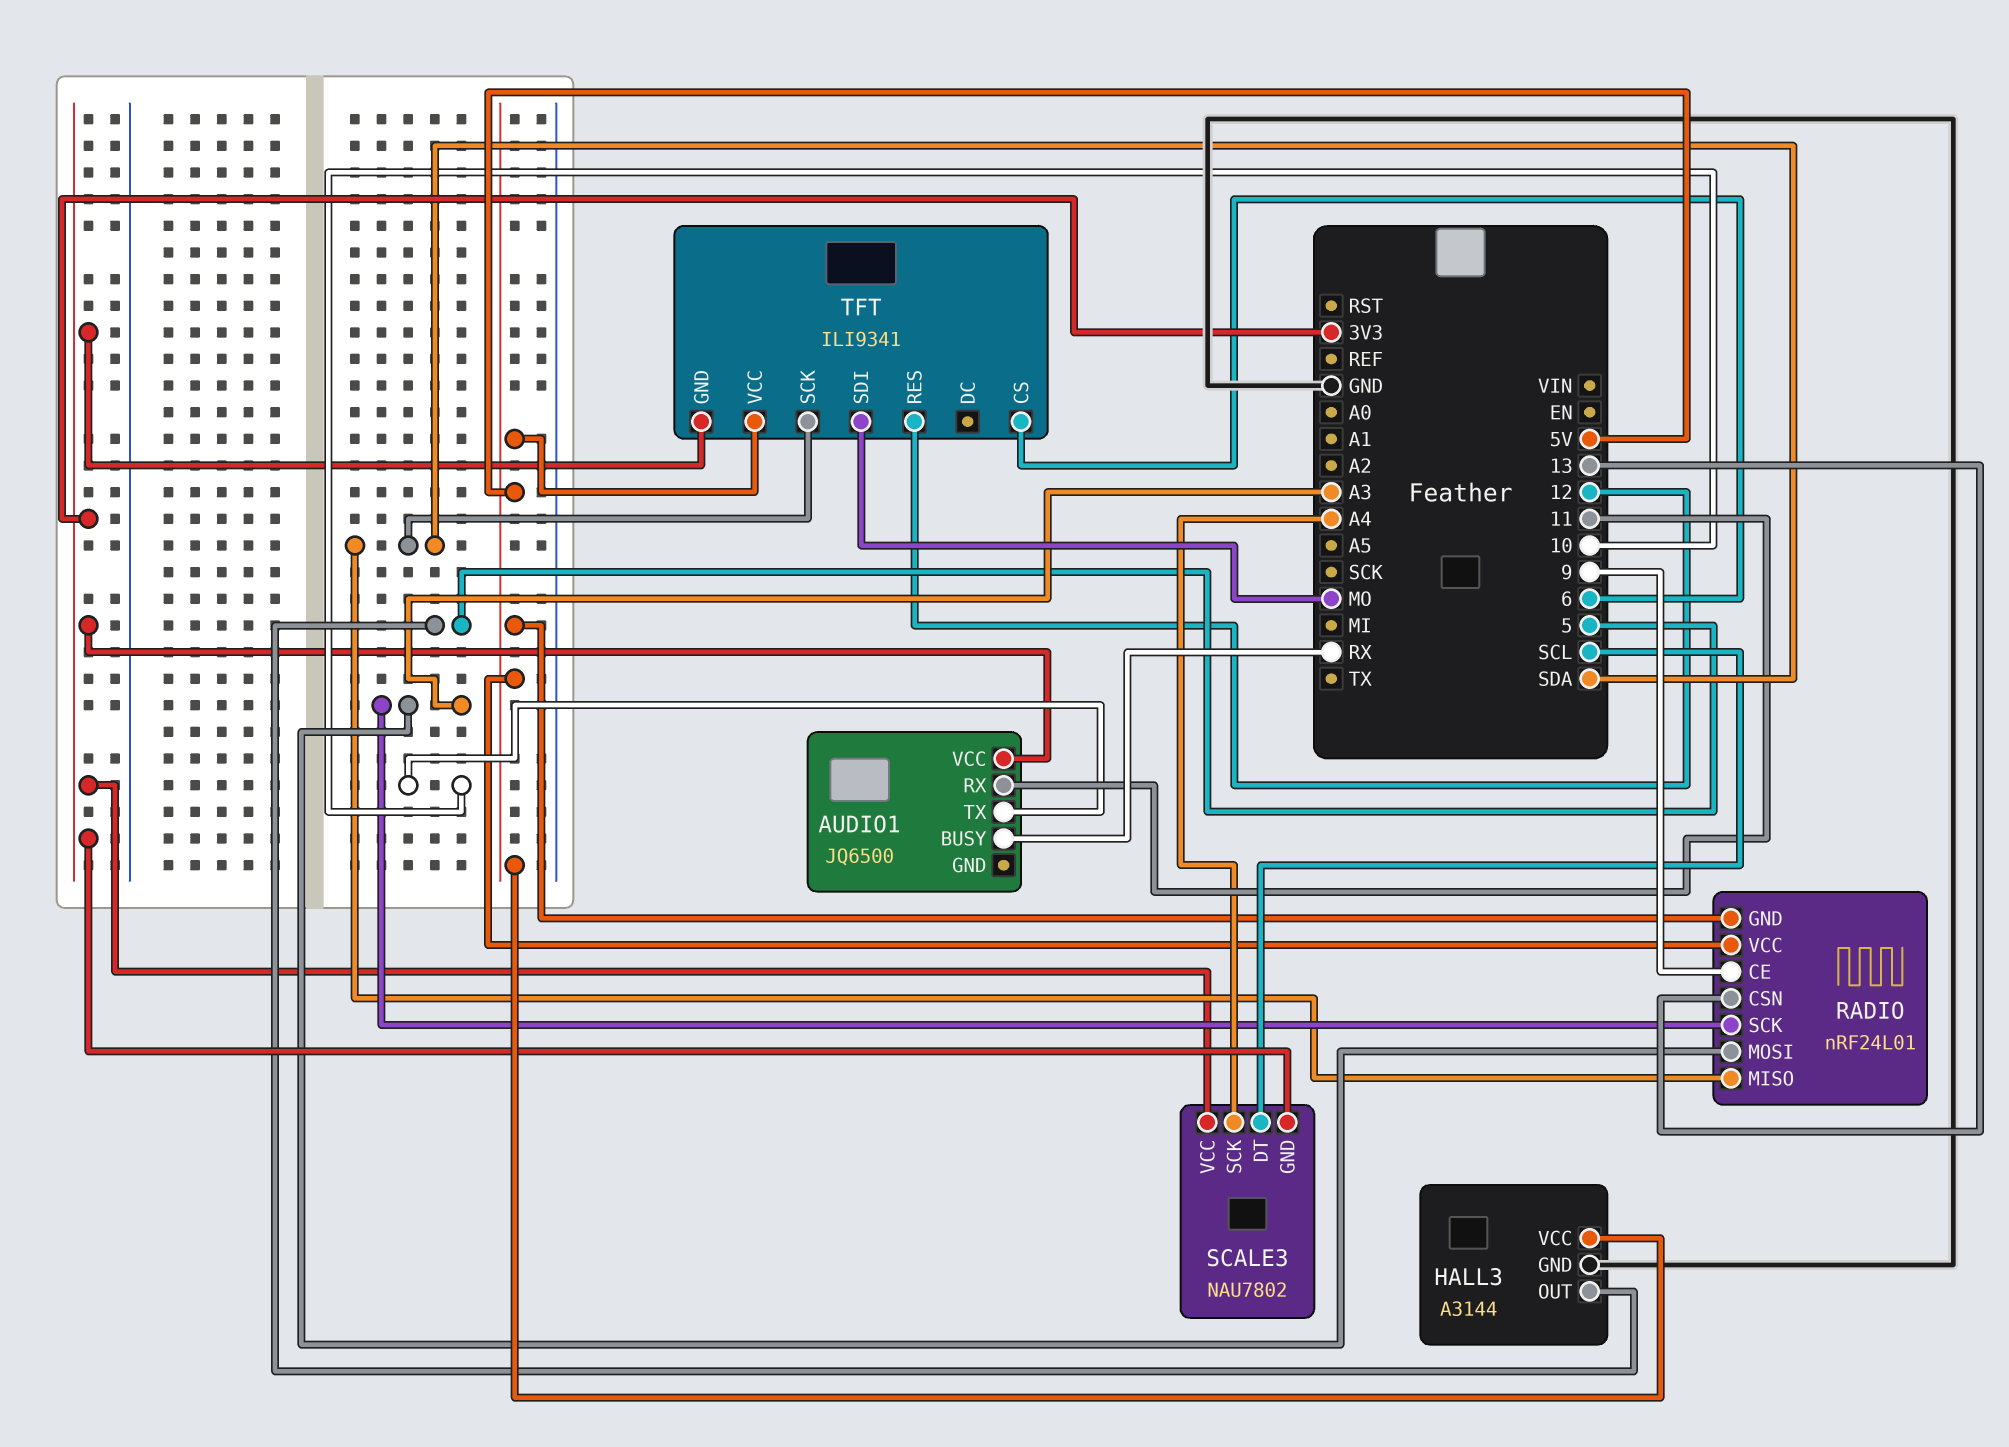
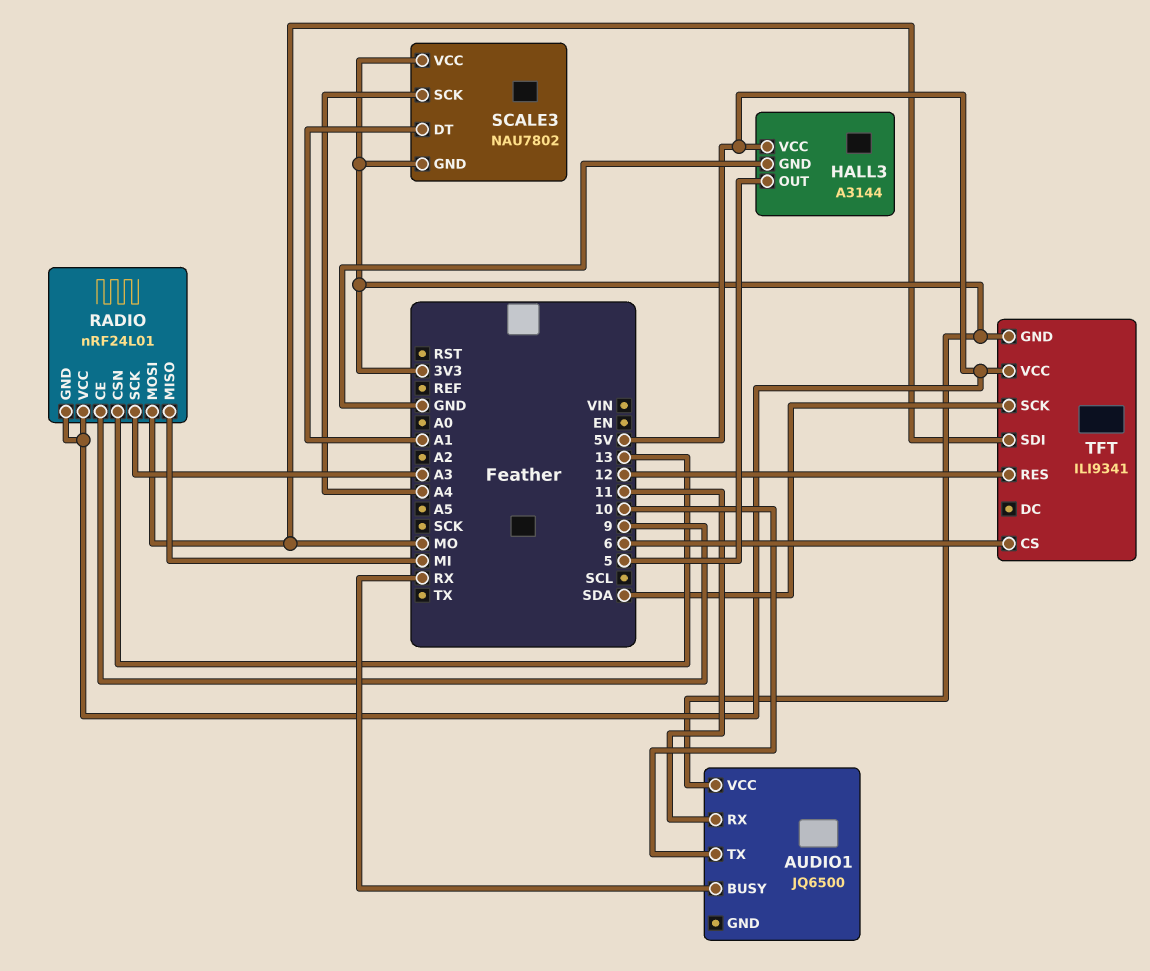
RADIO pin MISO: SDA -> MI
RADIO pin MOSI: A3 -> MO
SCALE3 pin DT: SCL -> A1

